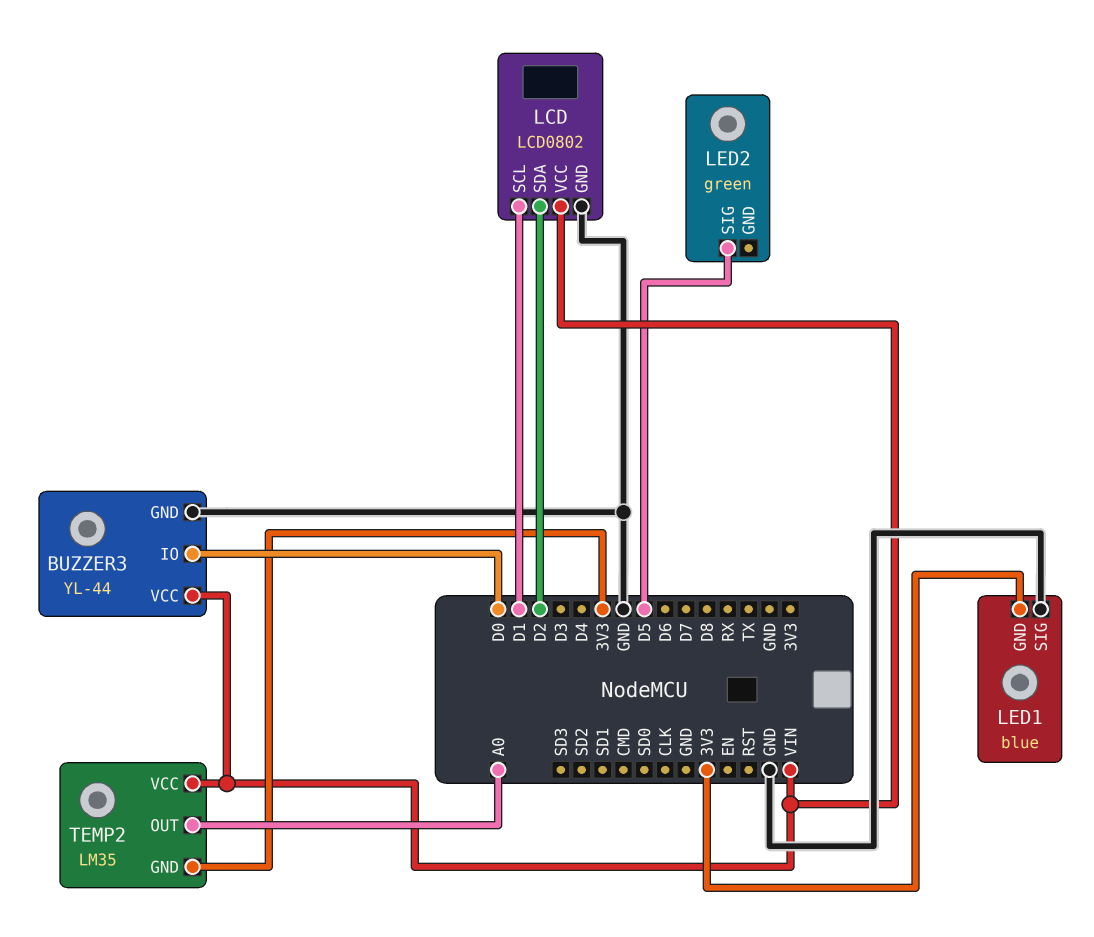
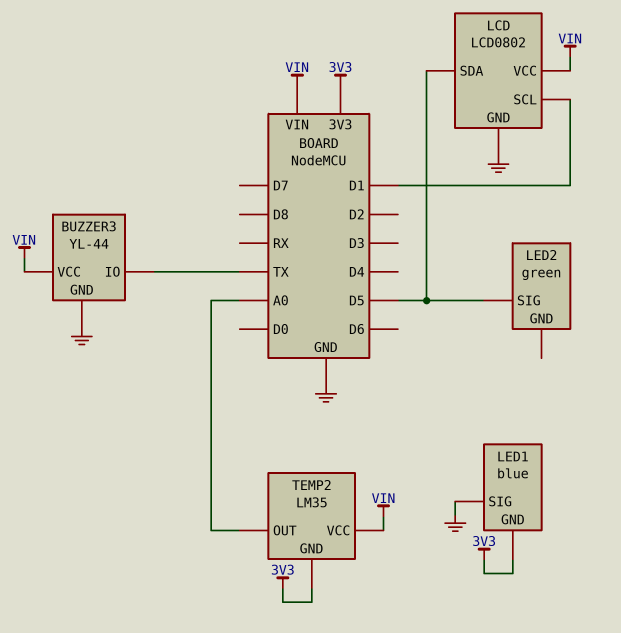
BUZZER3 pin IO: D0 -> TX
LCD pin SDA: D2 -> D5

